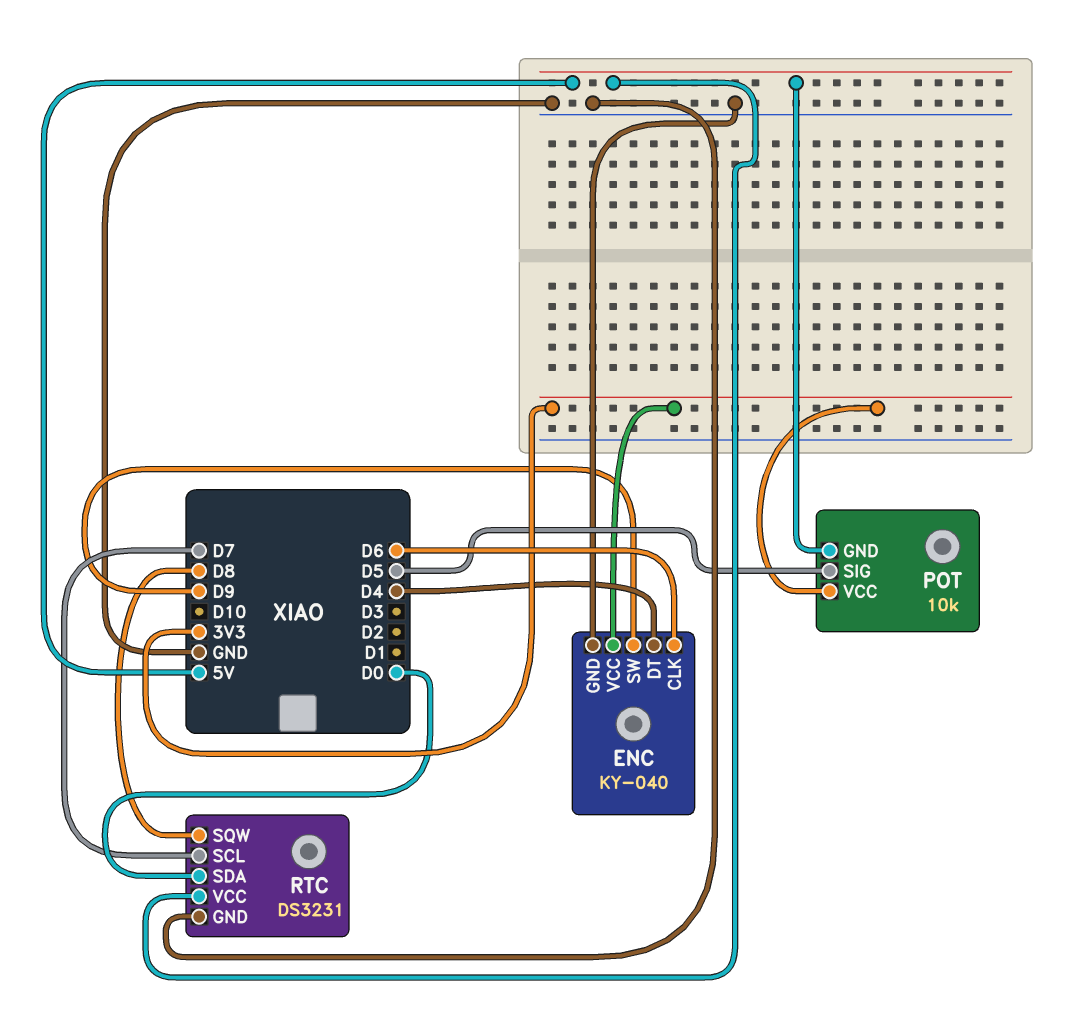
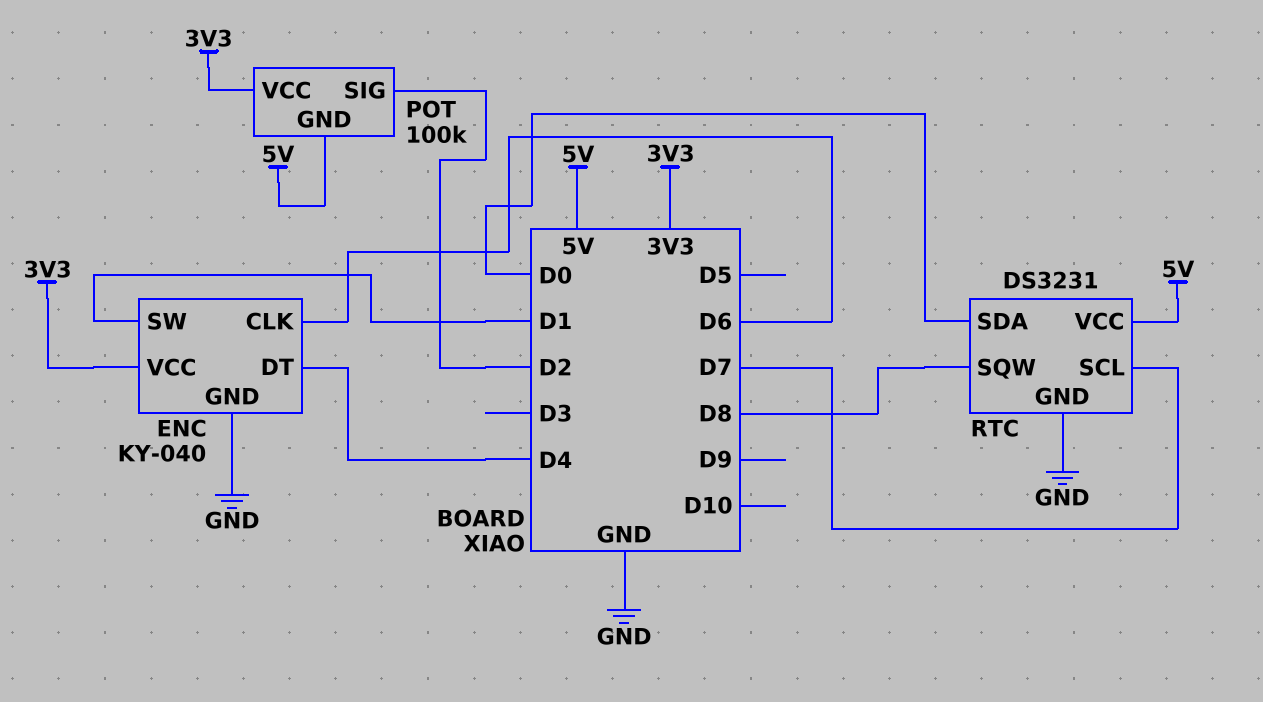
ENC pin SW: D9 -> D1
POT: 10k -> 100k
POT pin SIG: D5 -> D2

